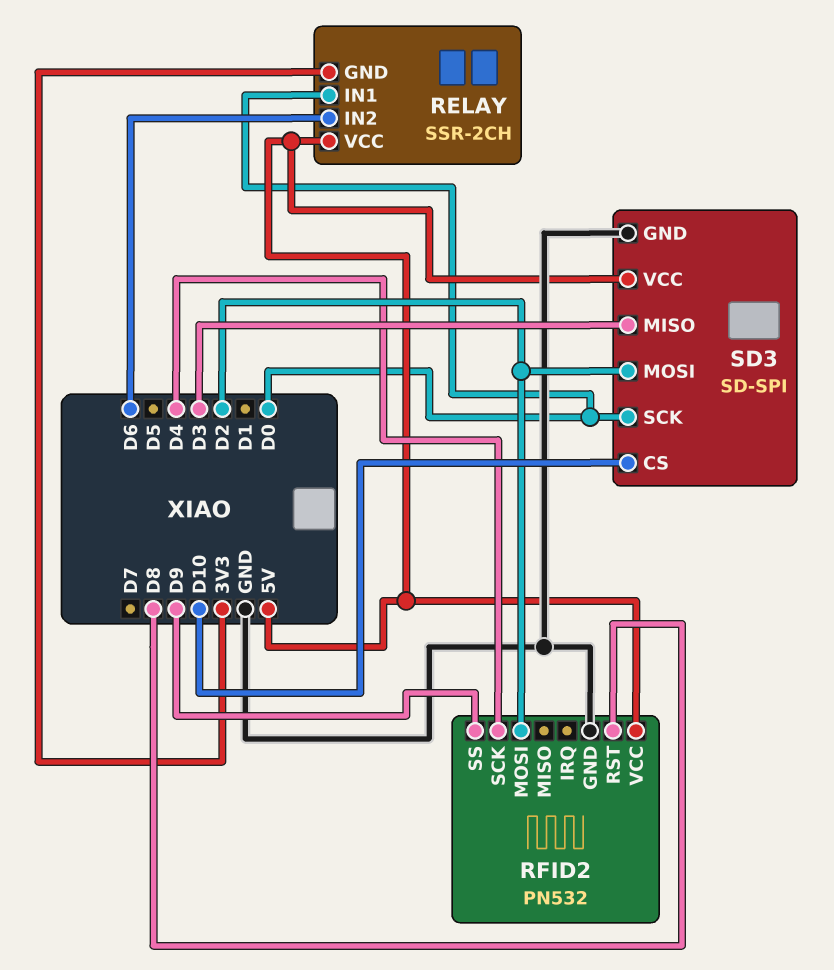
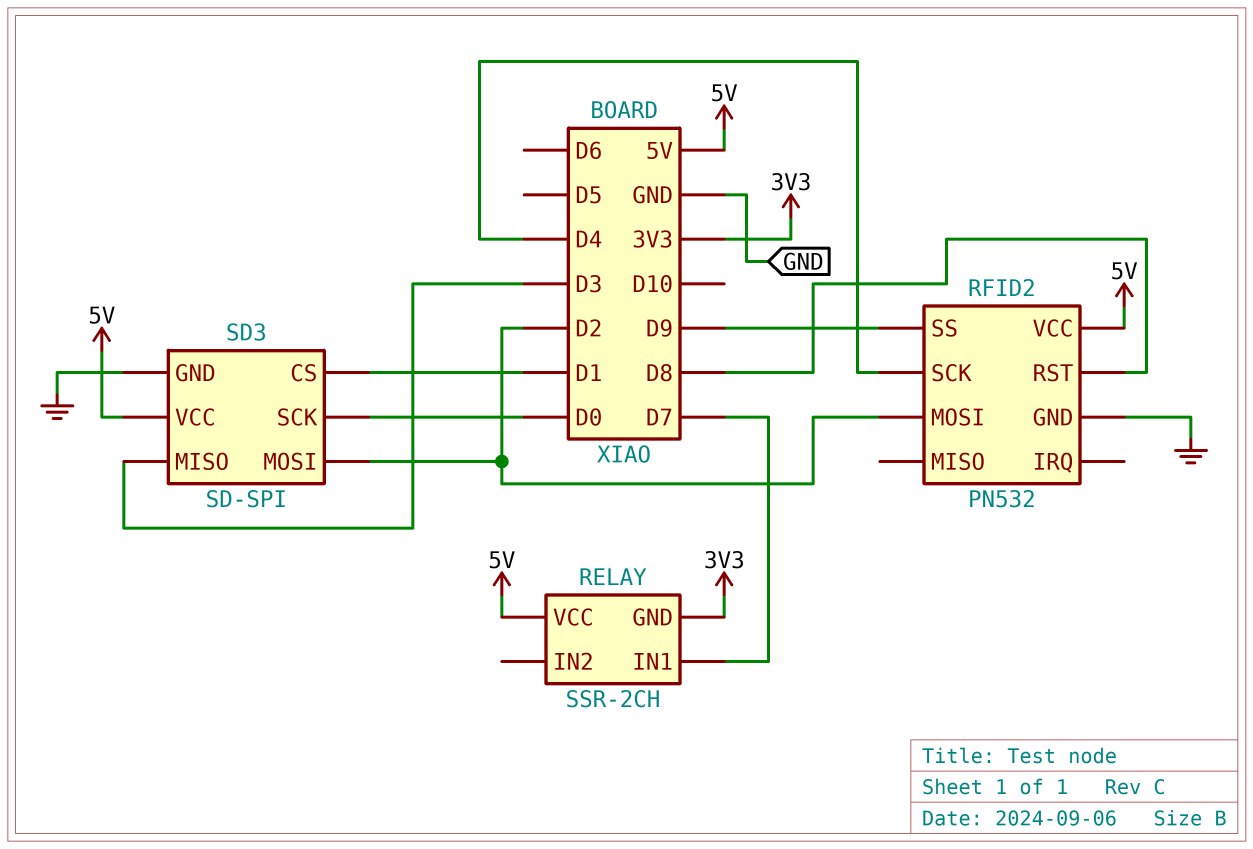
RELAY pin IN1: D0 -> D7
RELAY pin IN2: D6 -> none
SD3 pin CS: D10 -> D1

